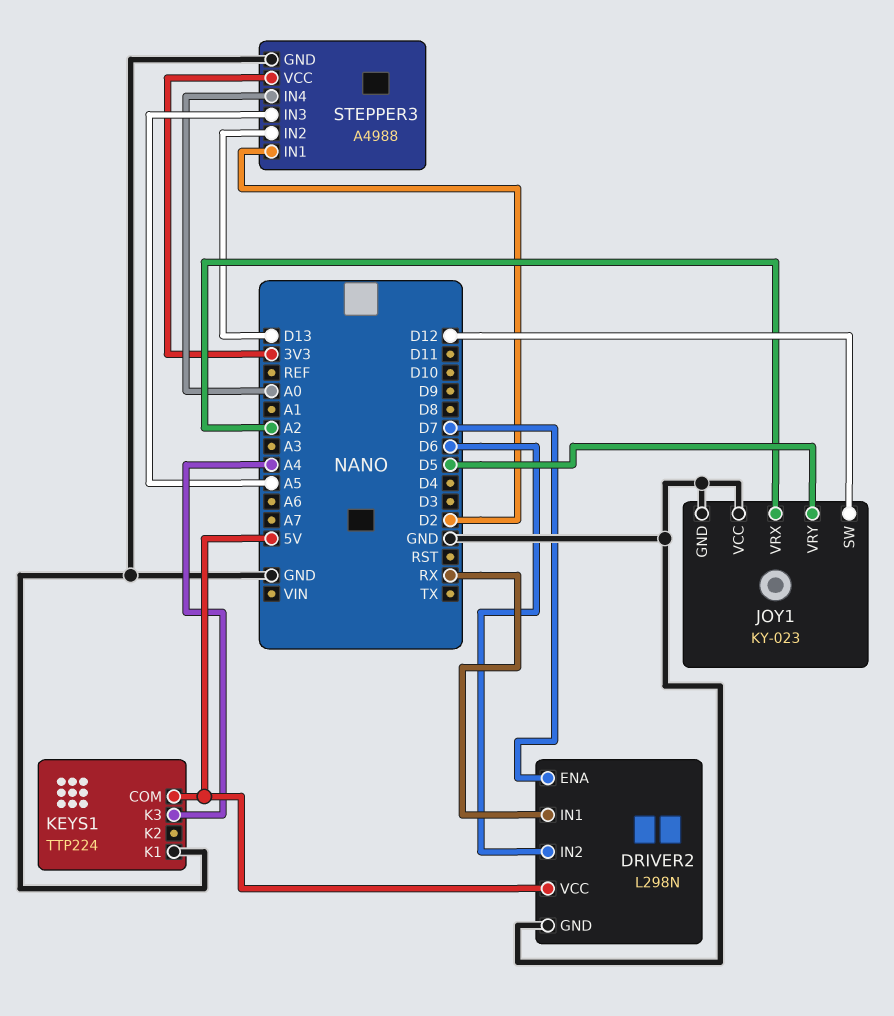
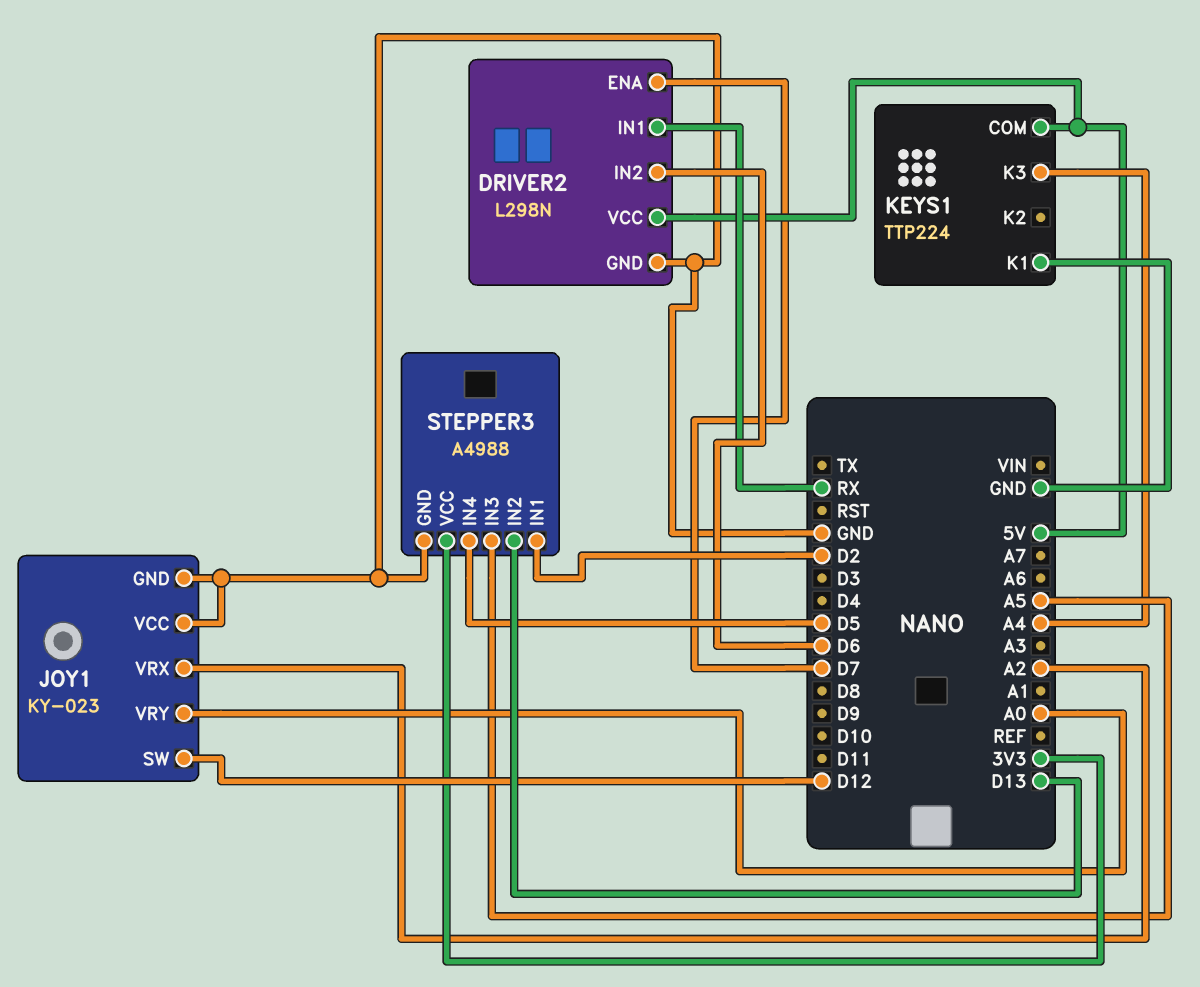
JOY1 pin VRY: D5 -> A0
STEPPER3 pin IN4: A0 -> D5

